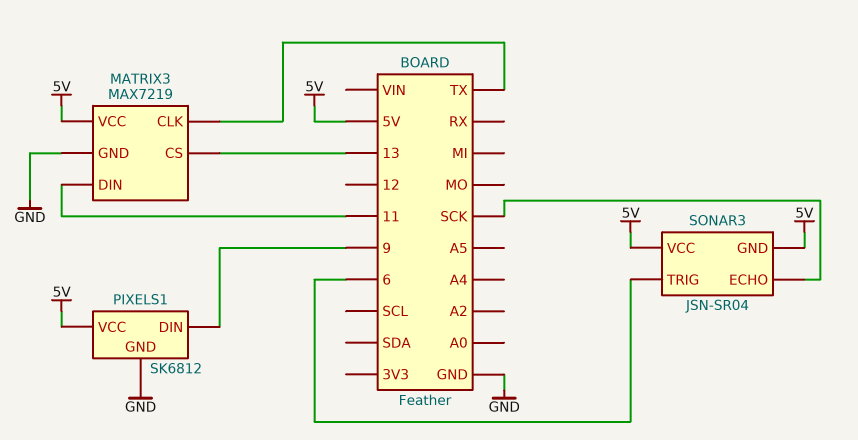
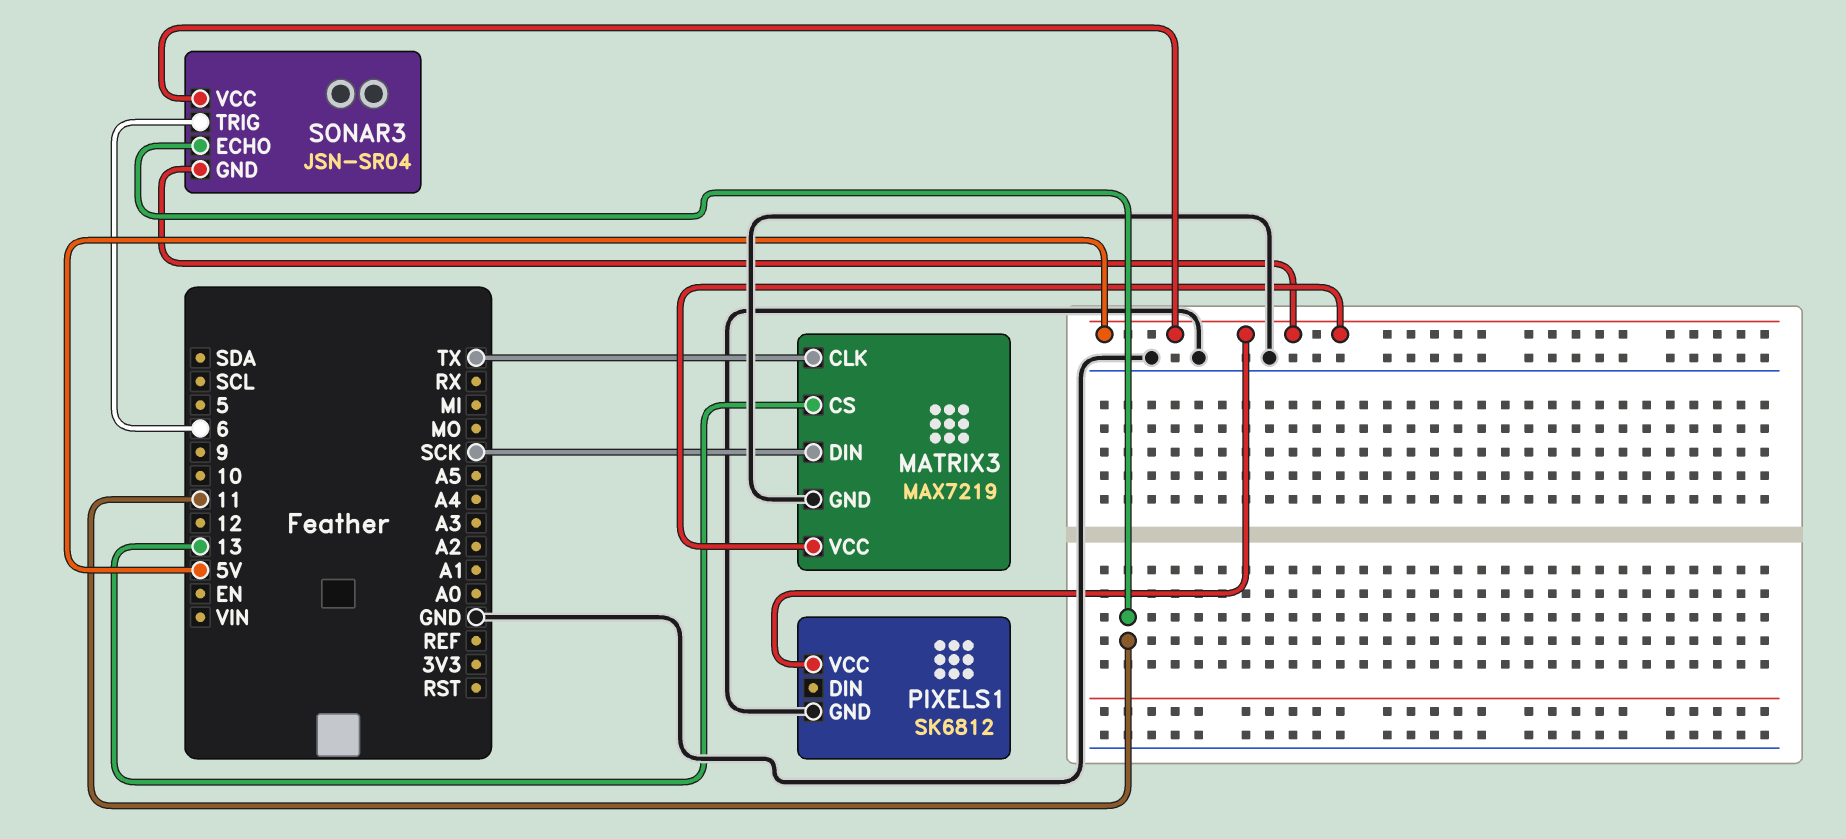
MATRIX3 pin DIN: 11 -> SCK
PIXELS1 pin DIN: 9 -> none
SONAR3 pin ECHO: SCK -> 11

